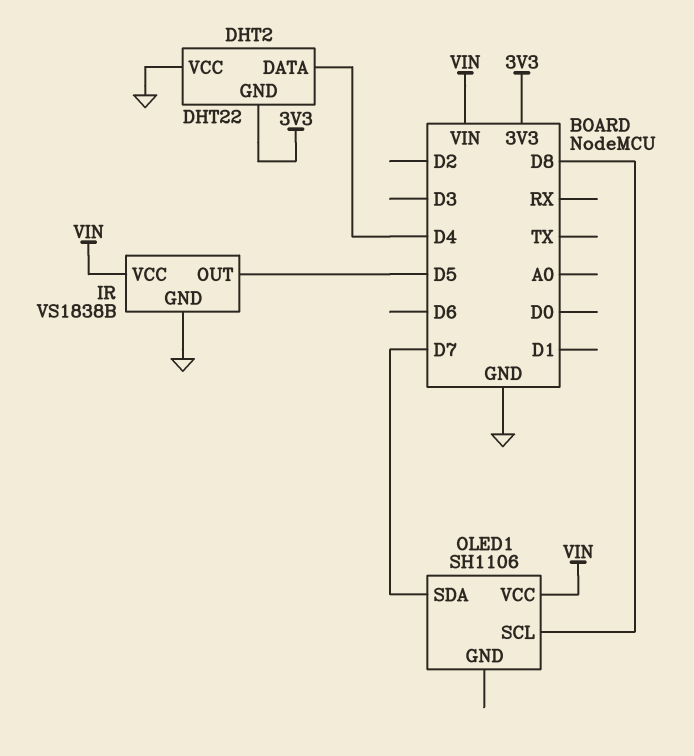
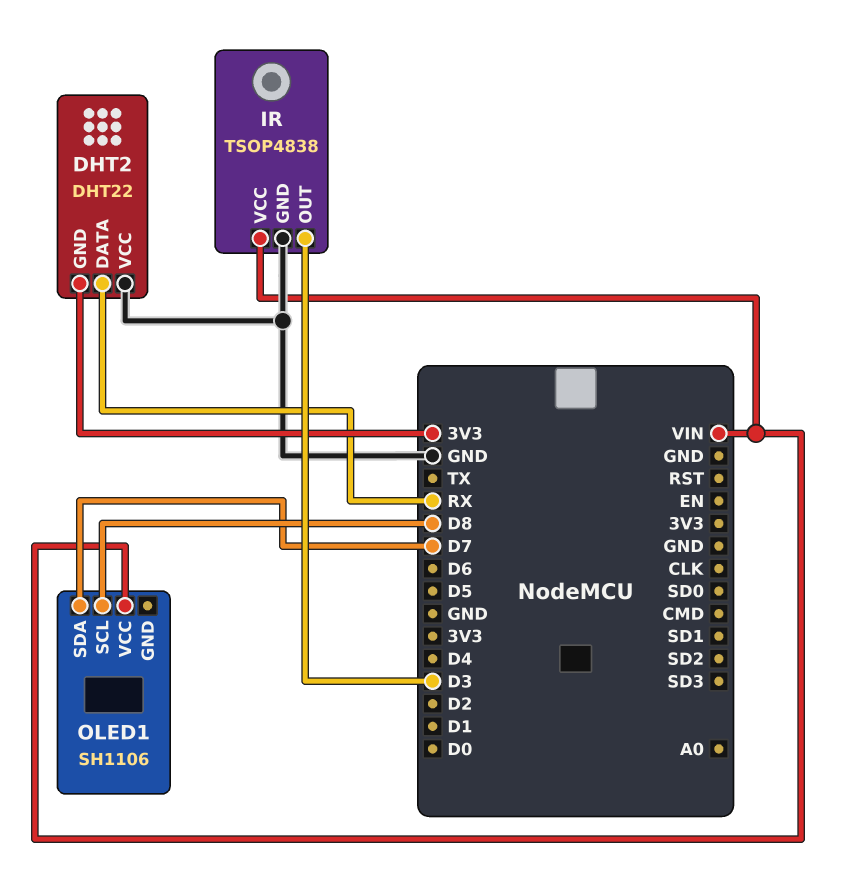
DHT2 pin DATA: D4 -> RX
IR: VS1838B -> TSOP4838
IR pin OUT: D5 -> D3

